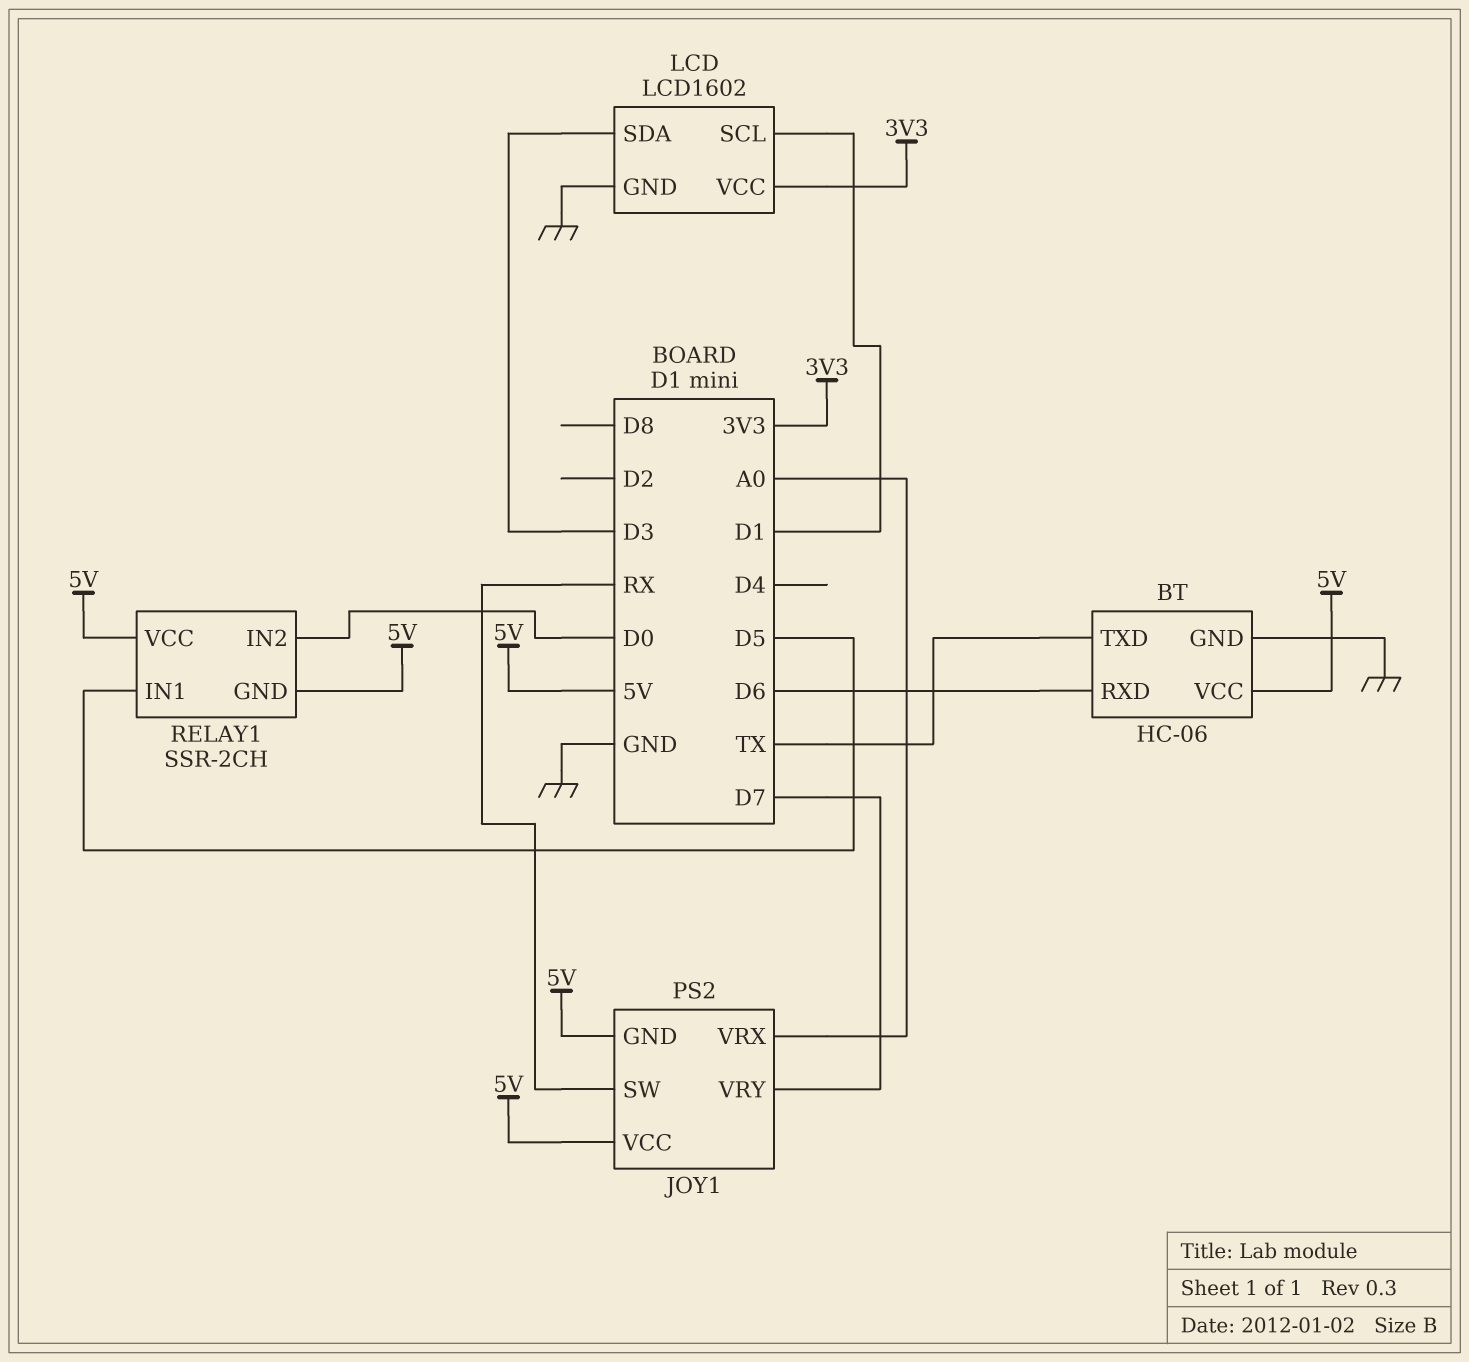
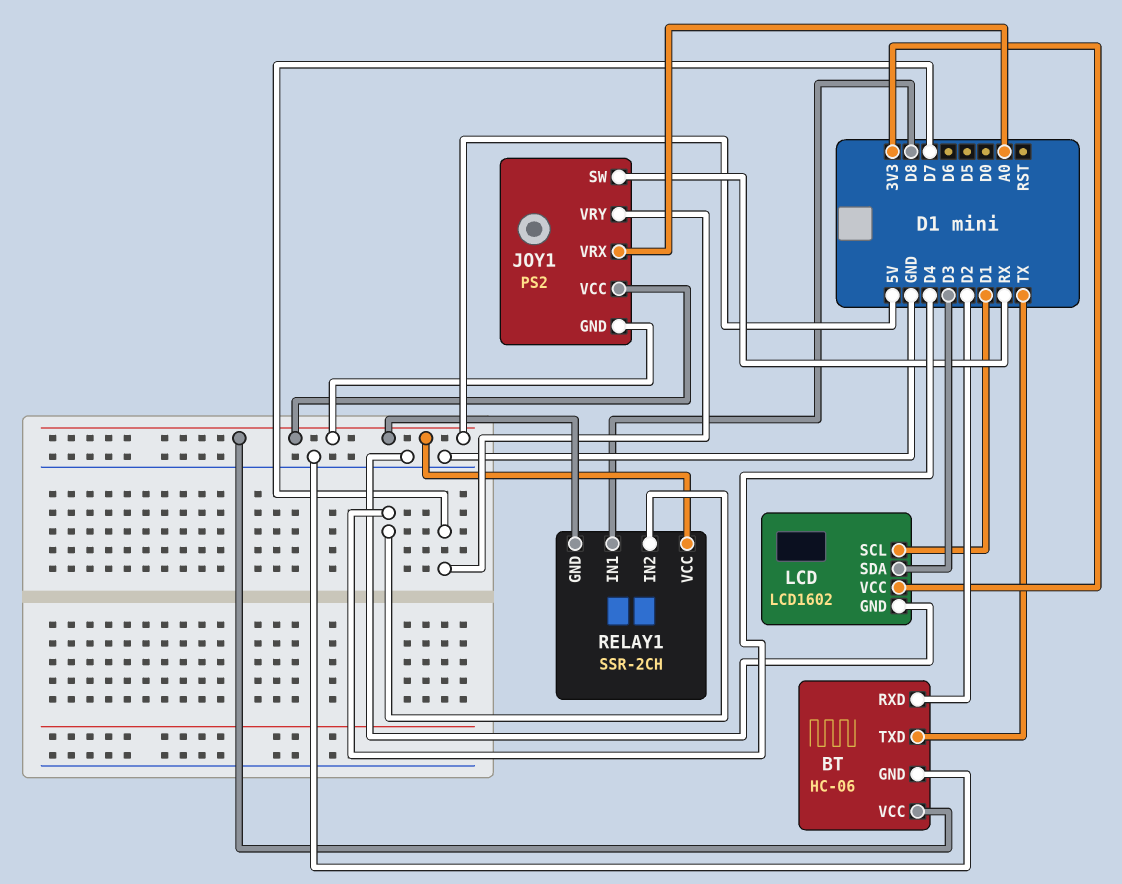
BT pin RXD: D6 -> D2
RELAY1 pin IN1: D5 -> D8
RELAY1 pin IN2: D0 -> D4

